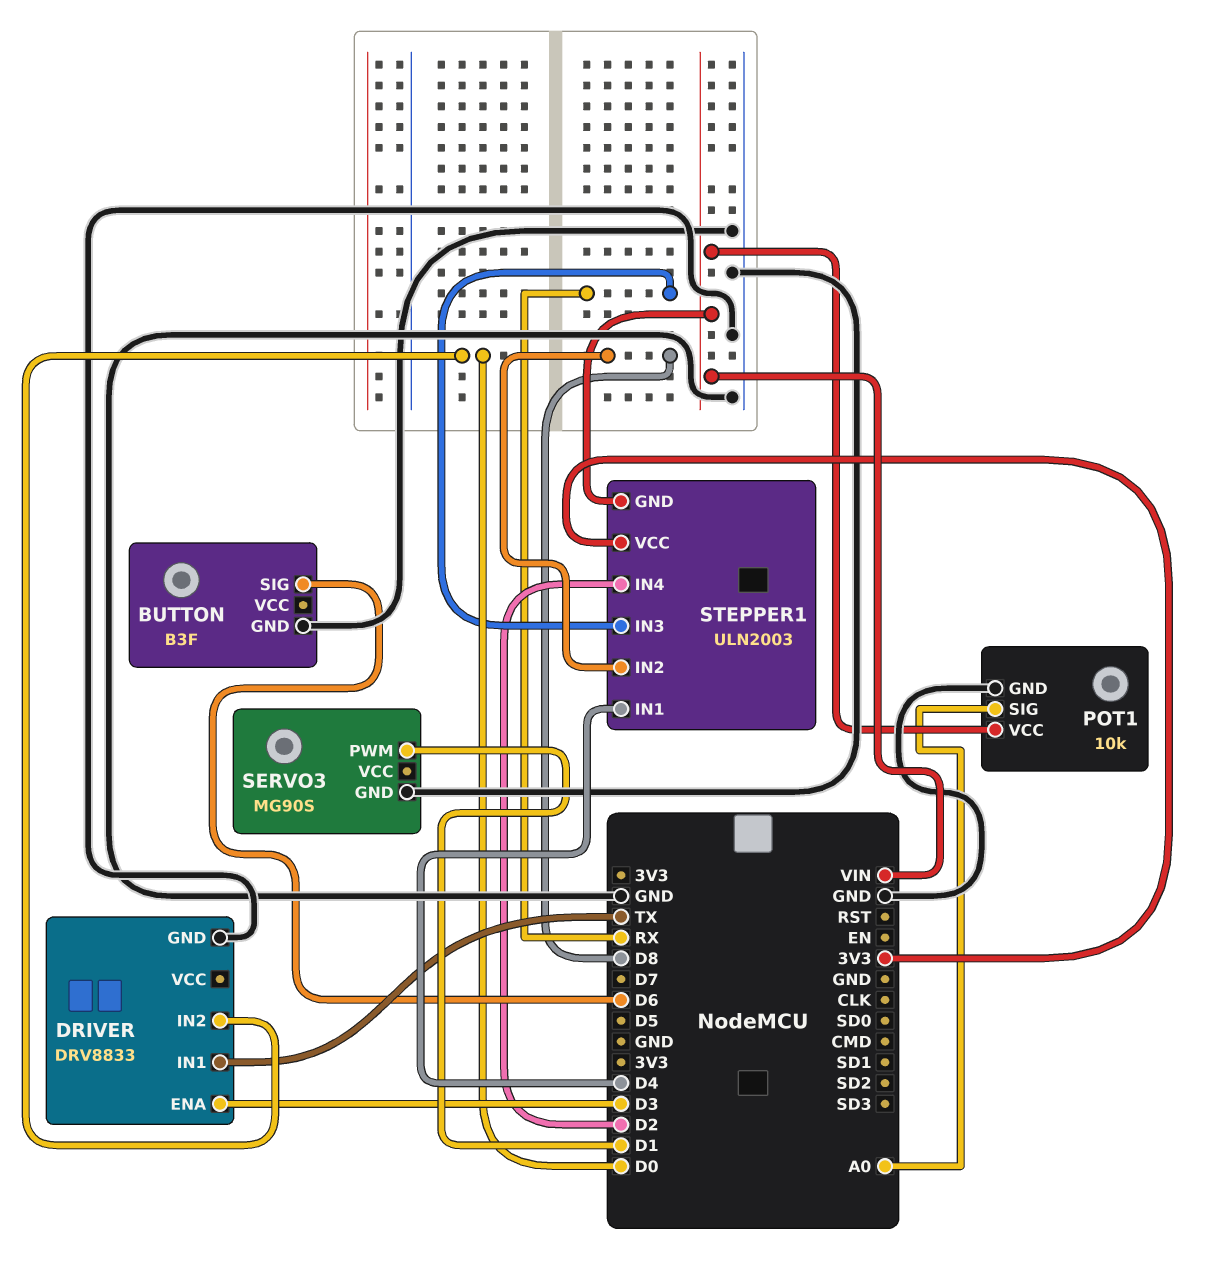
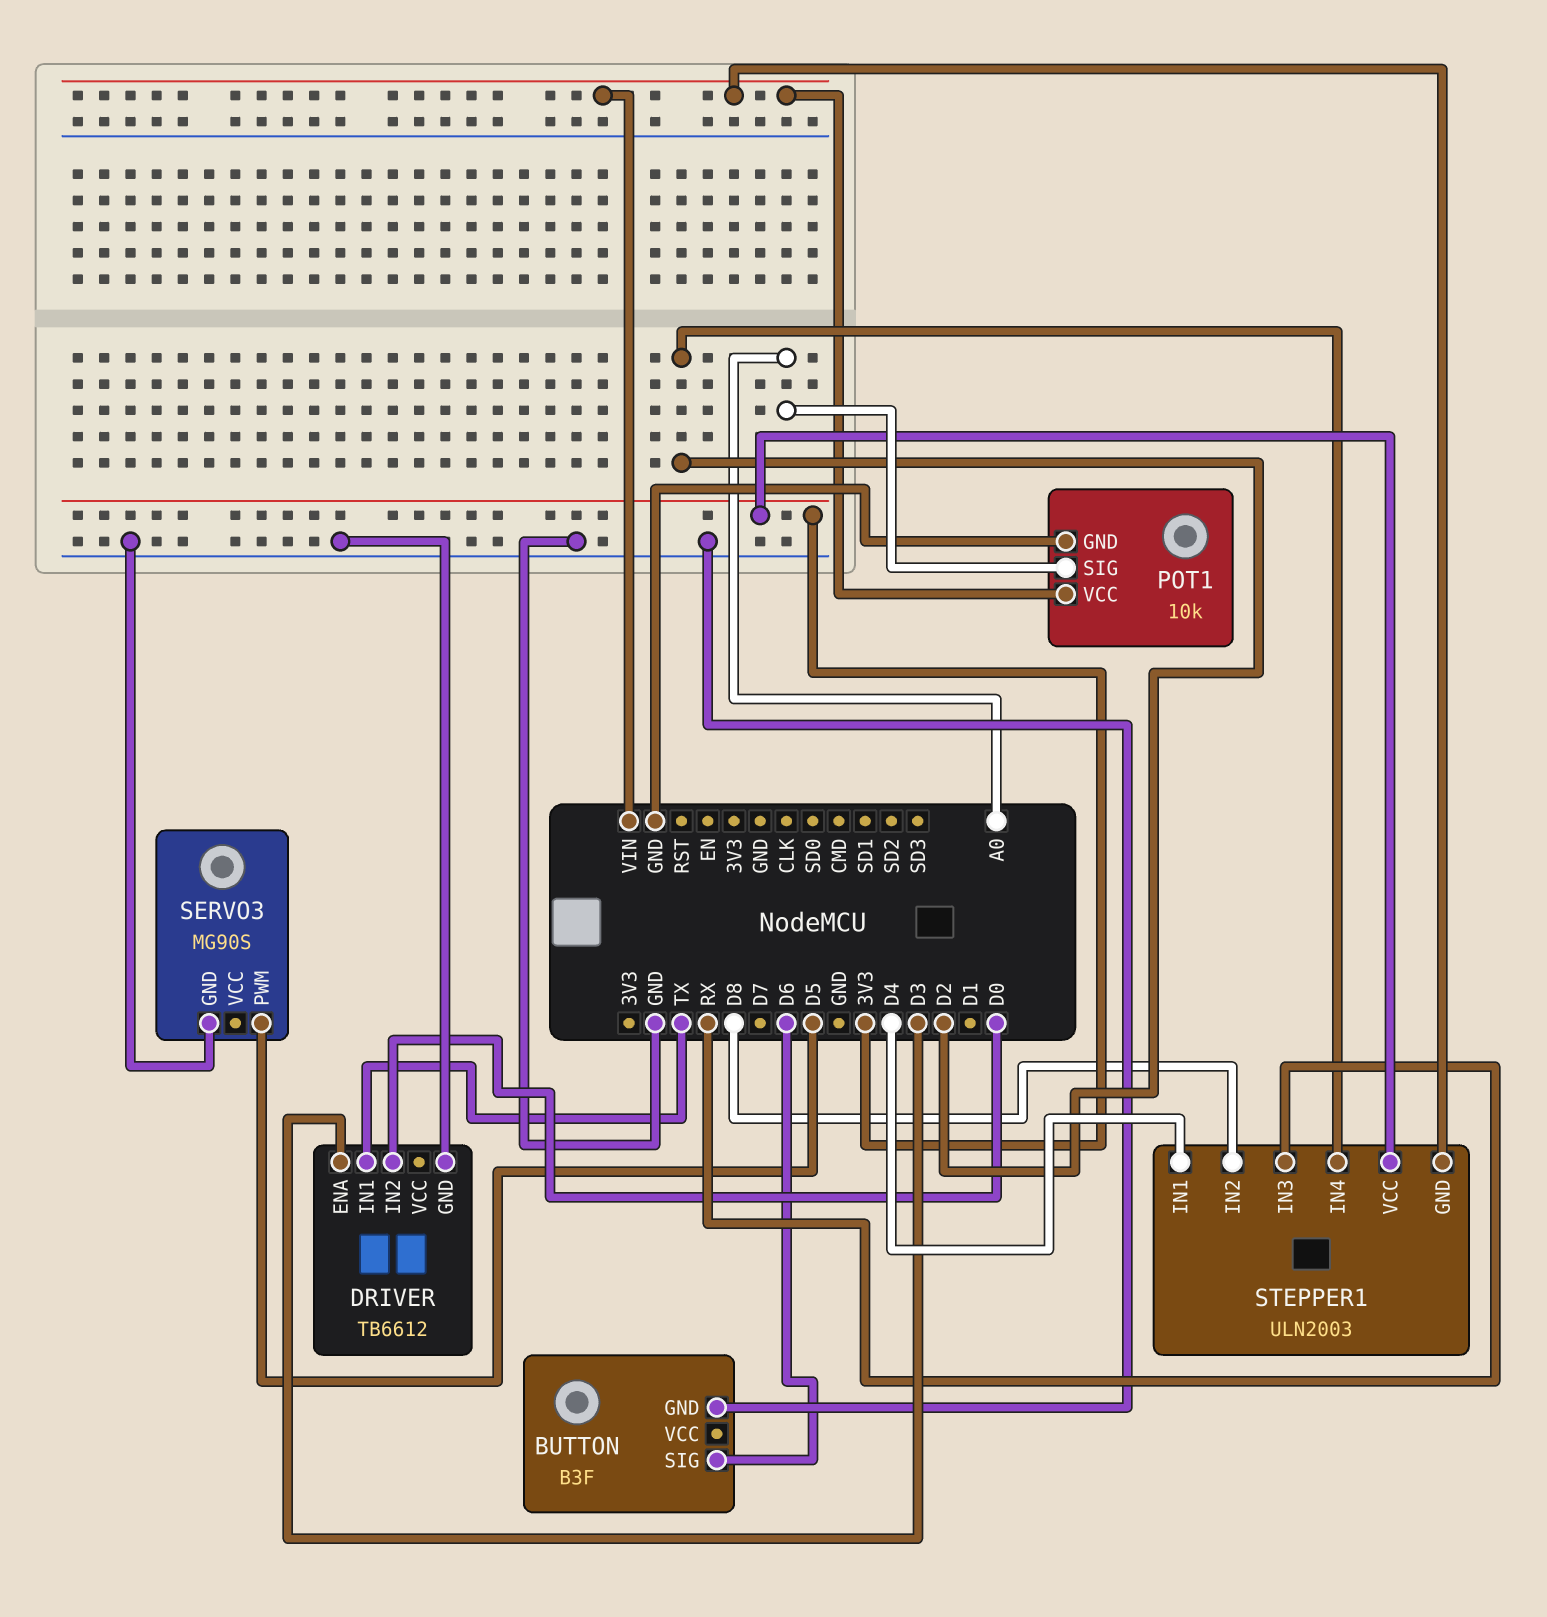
DRIVER: DRV8833 -> TB6612
SERVO3 pin PWM: D1 -> D5

